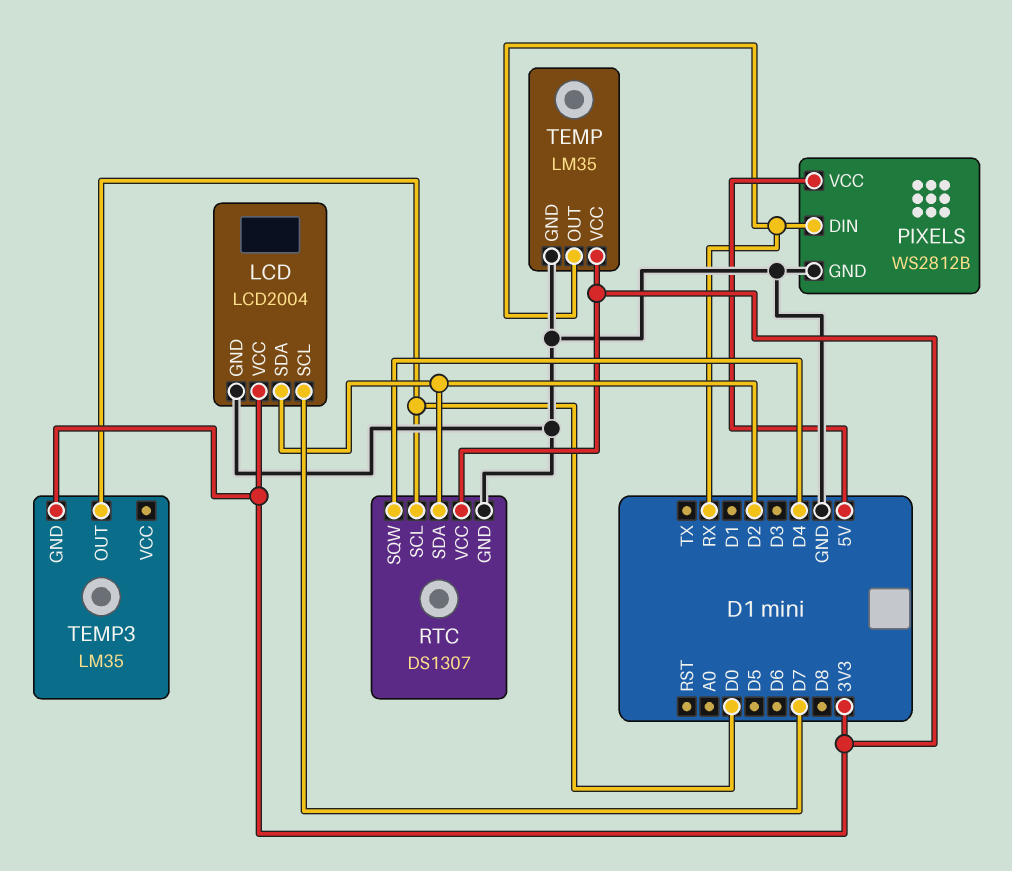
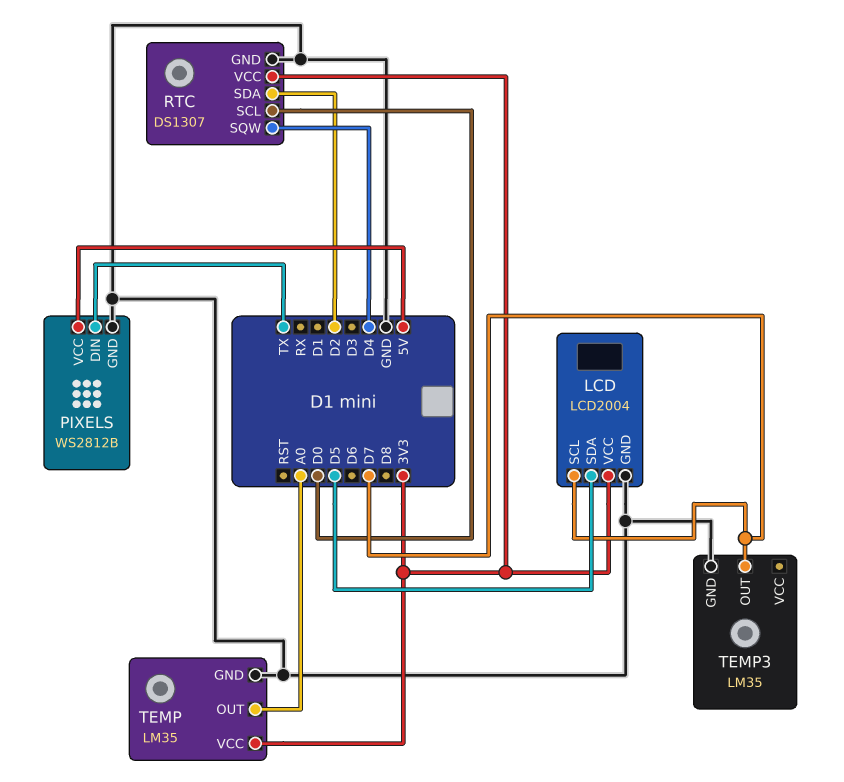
LCD pin SDA: D2 -> D5
PIXELS pin DIN: RX -> TX
TEMP pin OUT: RX -> A0
TEMP3 pin GND: 3V3 -> GND
TEMP3 pin OUT: D0 -> D7

